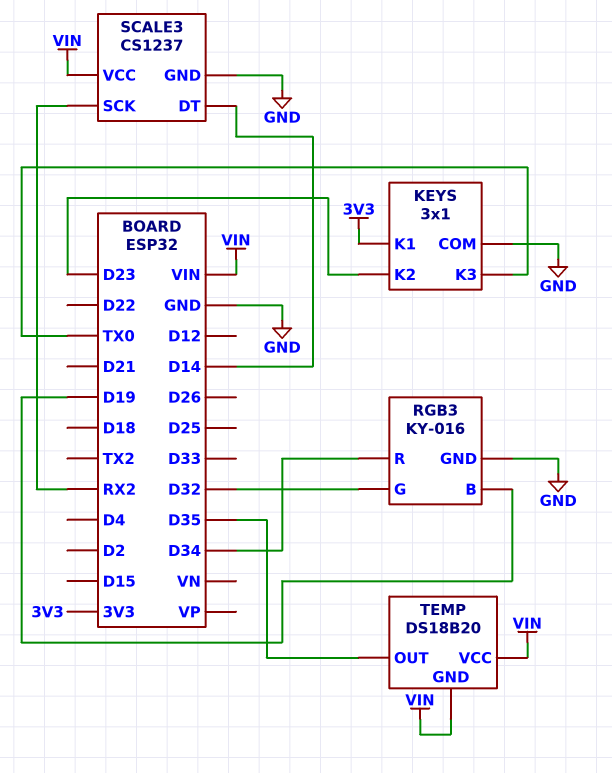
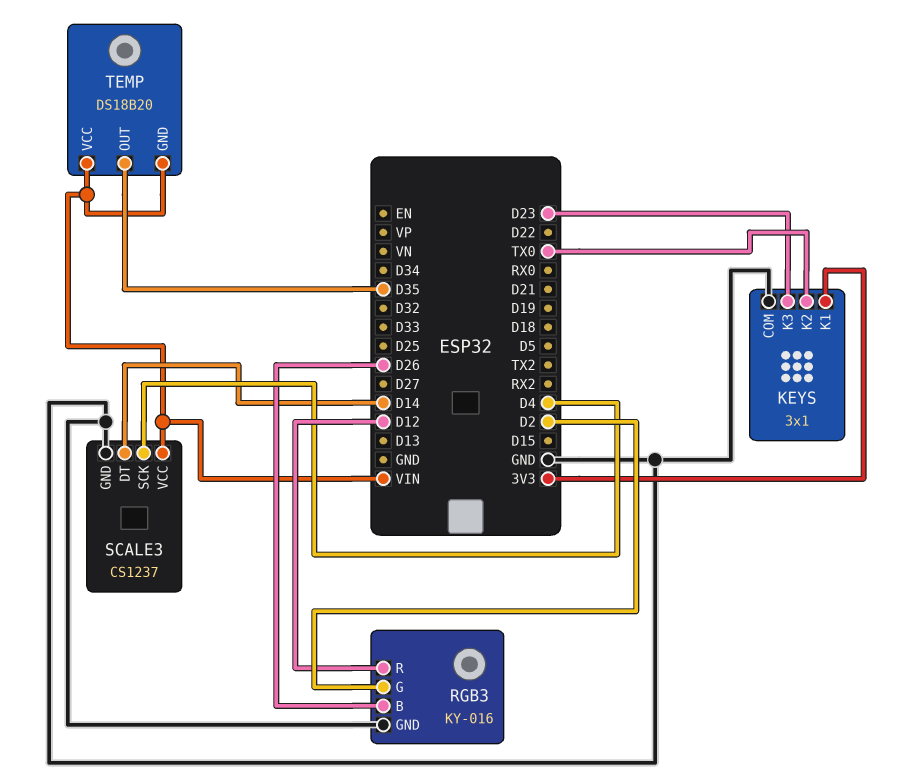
KEYS pin K2: D23 -> TX0
KEYS pin K3: TX0 -> D23
RGB3 pin B: D19 -> D26
RGB3 pin G: D32 -> D2
RGB3 pin R: D34 -> D12
SCALE3 pin SCK: RX2 -> D4

